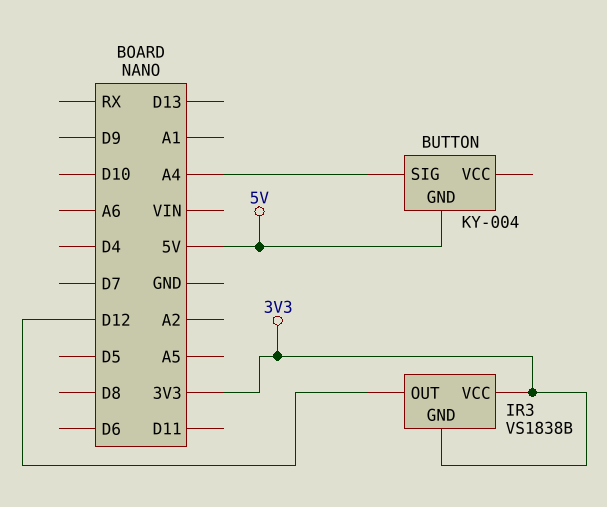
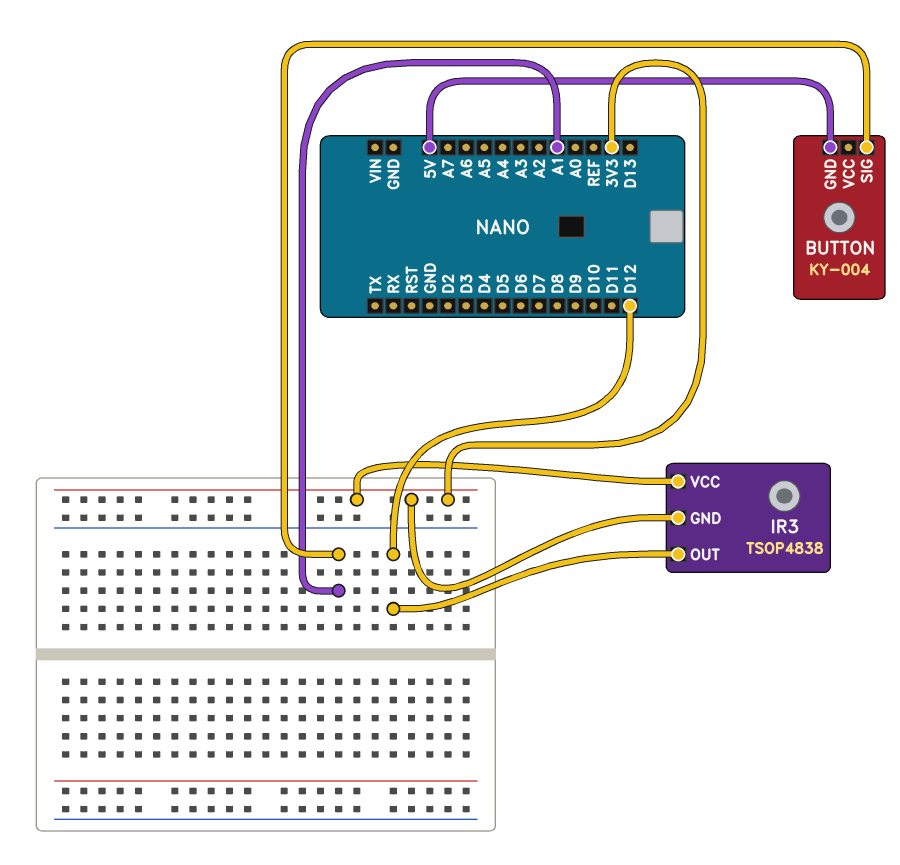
BUTTON pin SIG: A4 -> A1
IR3: VS1838B -> TSOP4838

